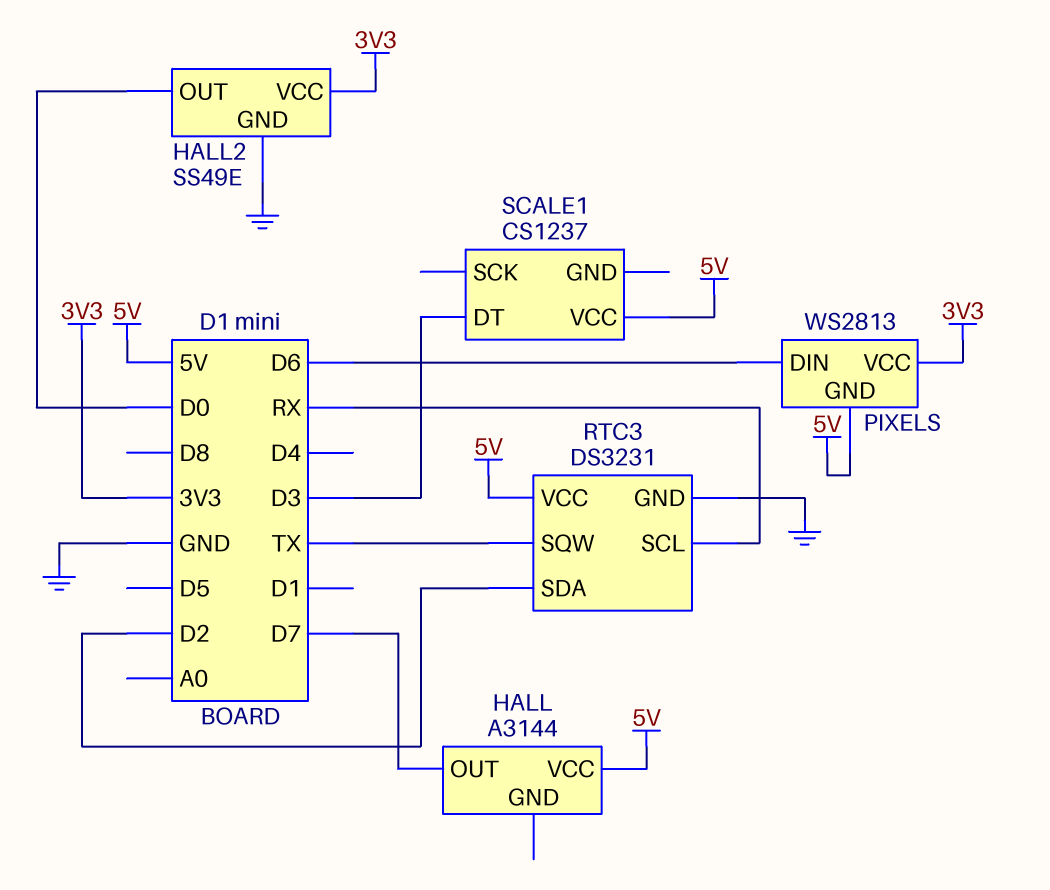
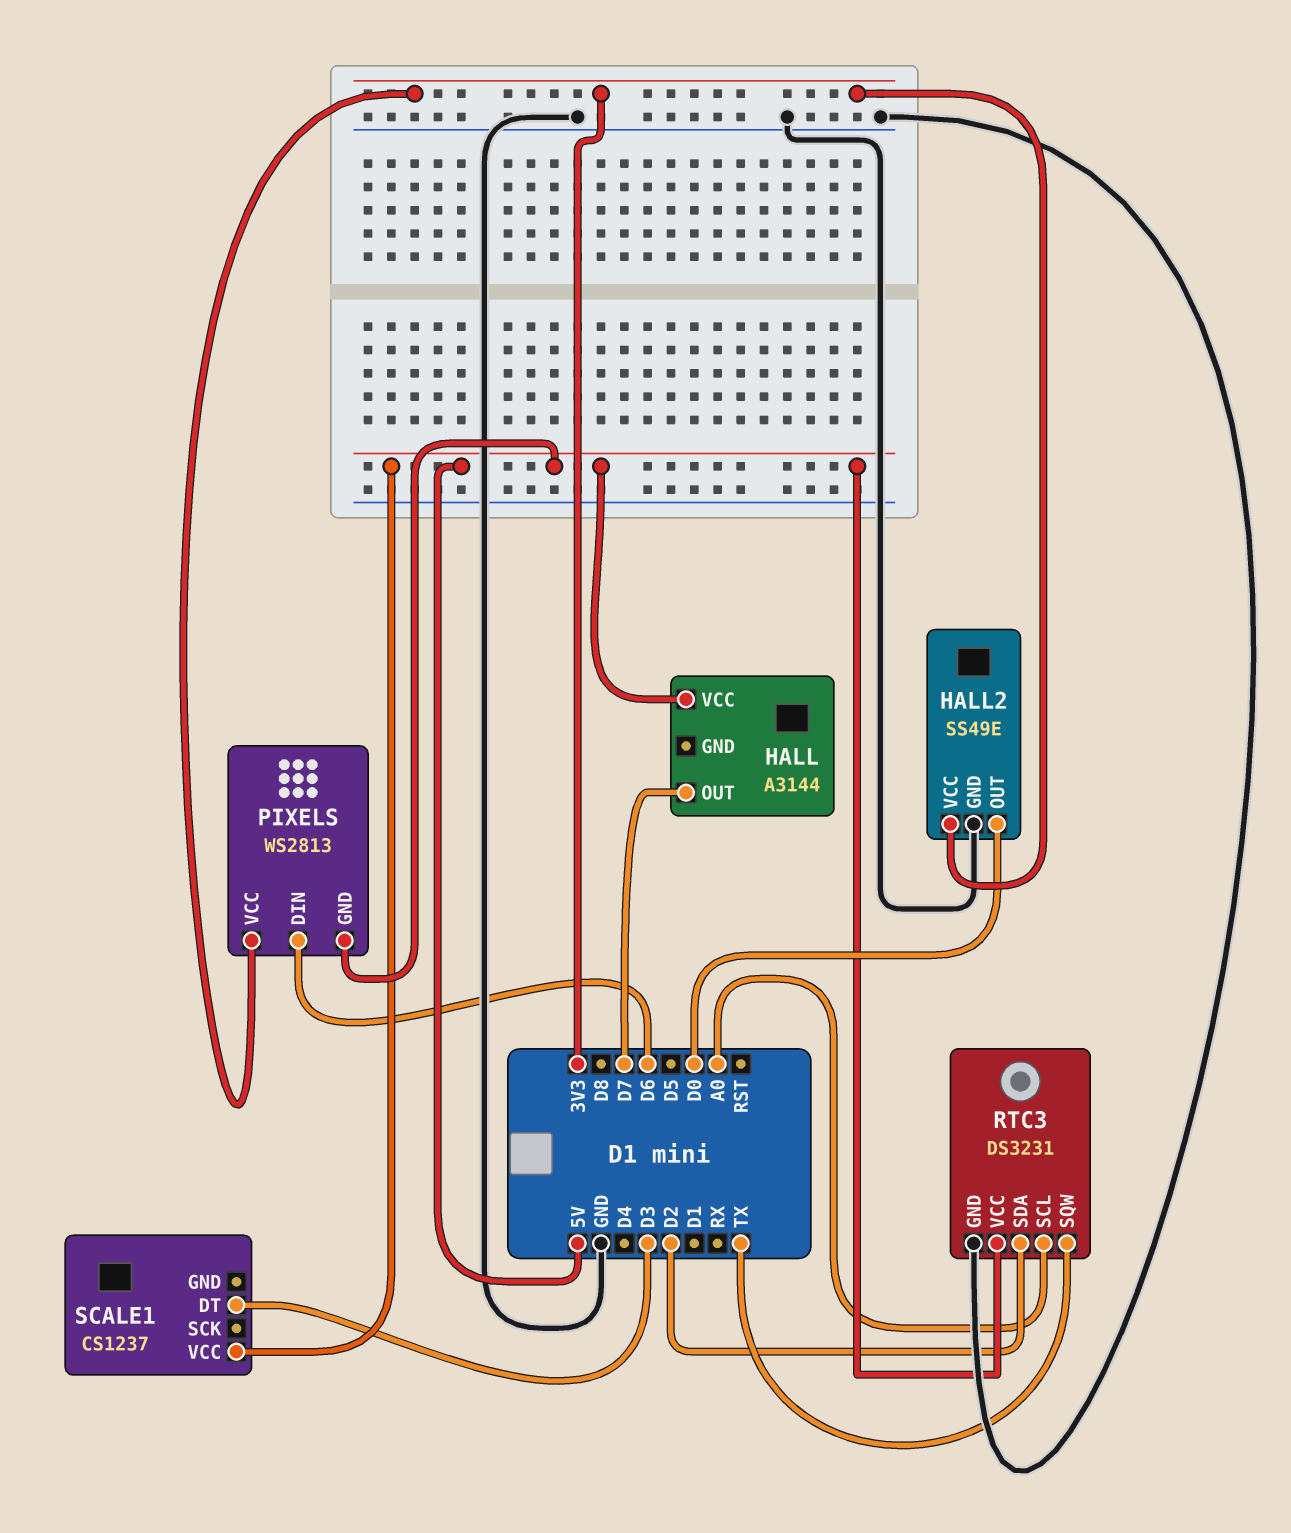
RTC3 pin SCL: RX -> A0

